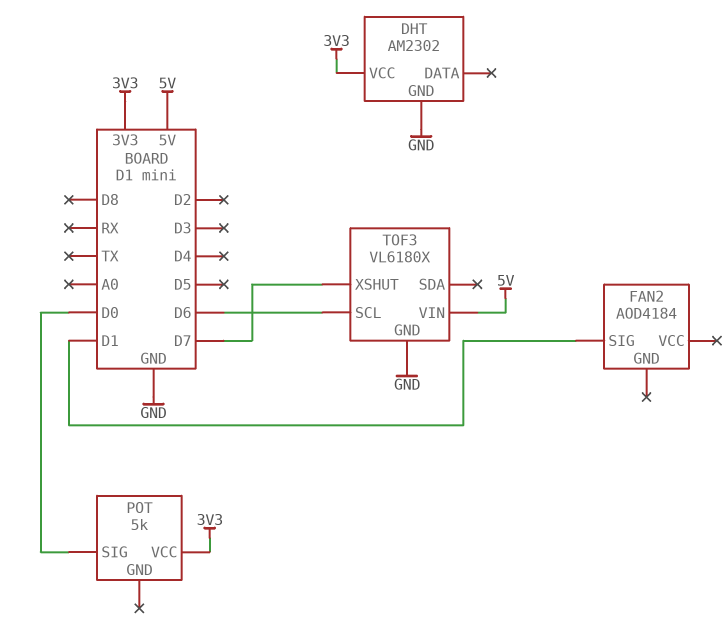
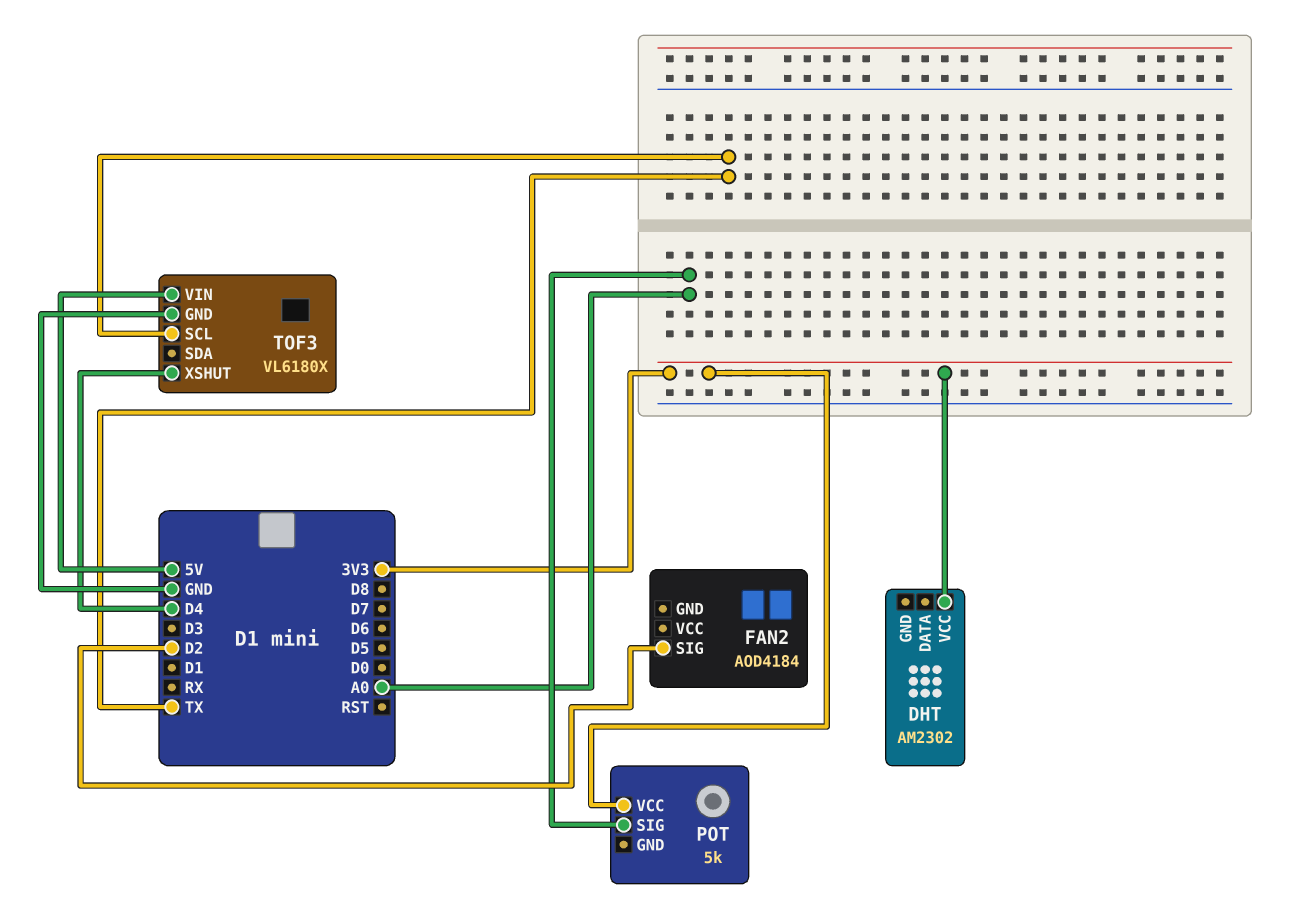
DHT pin GND: GND -> none
FAN2 pin SIG: D1 -> D2
POT pin SIG: D0 -> A0
TOF3 pin SCL: D6 -> TX
TOF3 pin XSHUT: D7 -> D4

